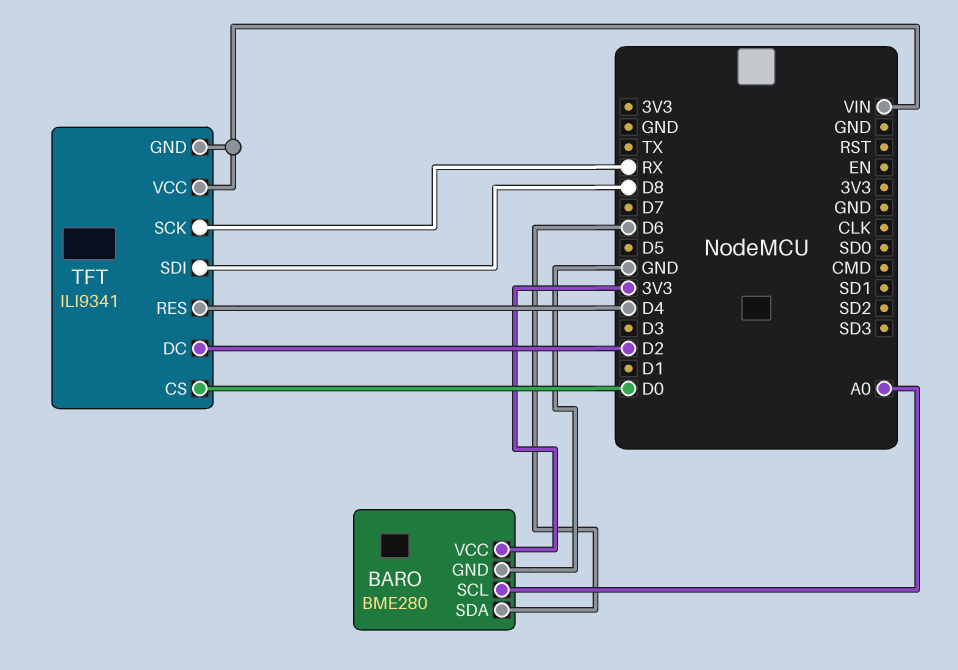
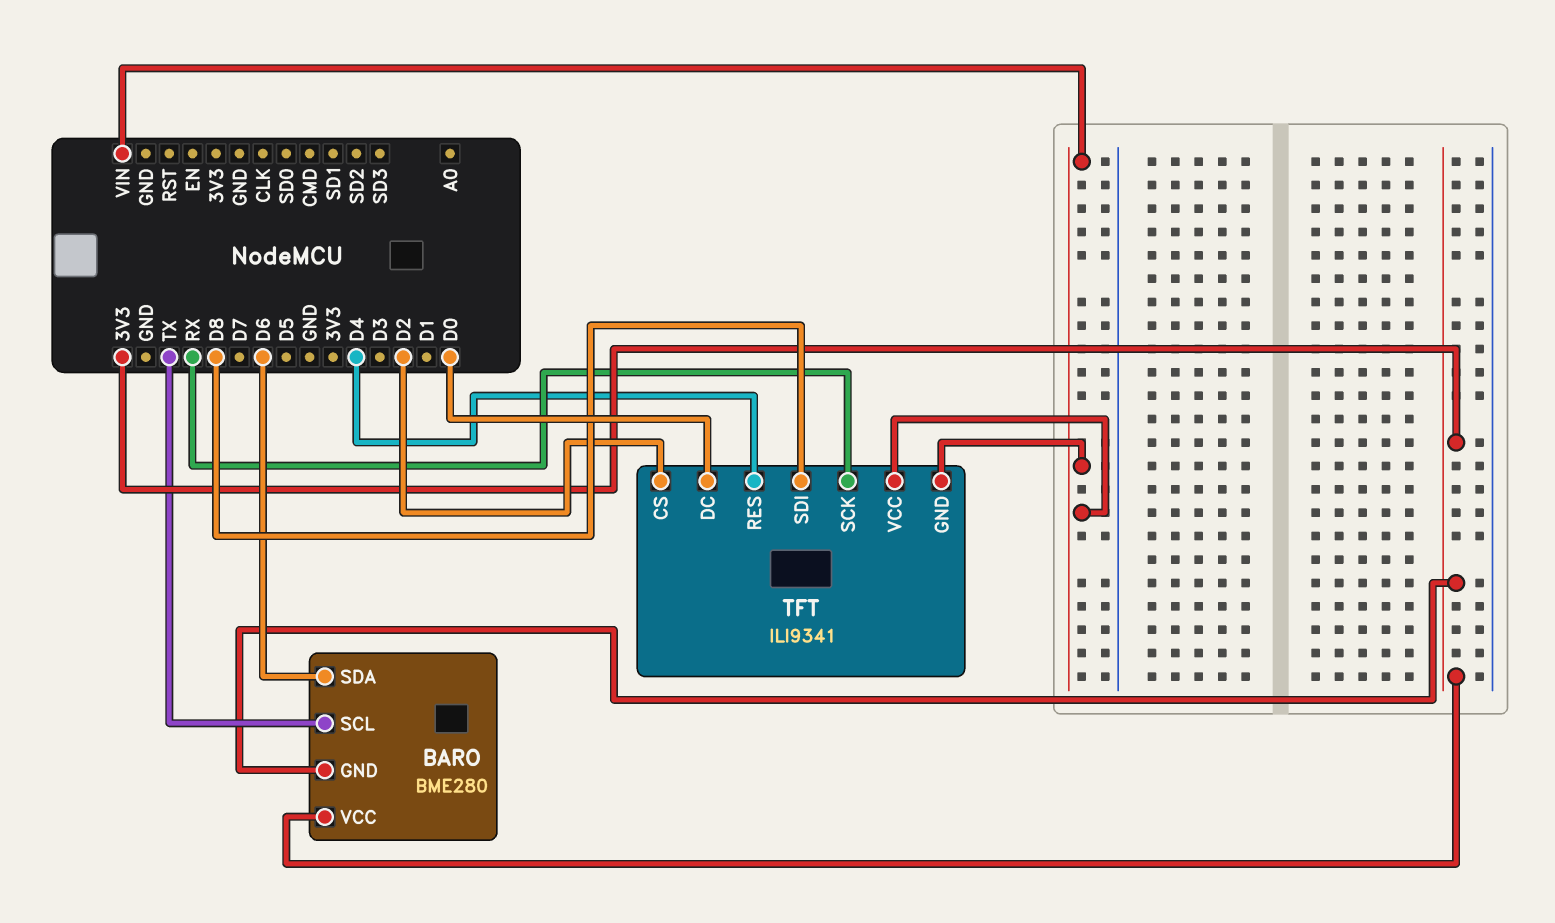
BARO pin GND: GND -> 3V3
BARO pin SCL: A0 -> TX
TFT pin CS: D0 -> D2
TFT pin DC: D2 -> D0

